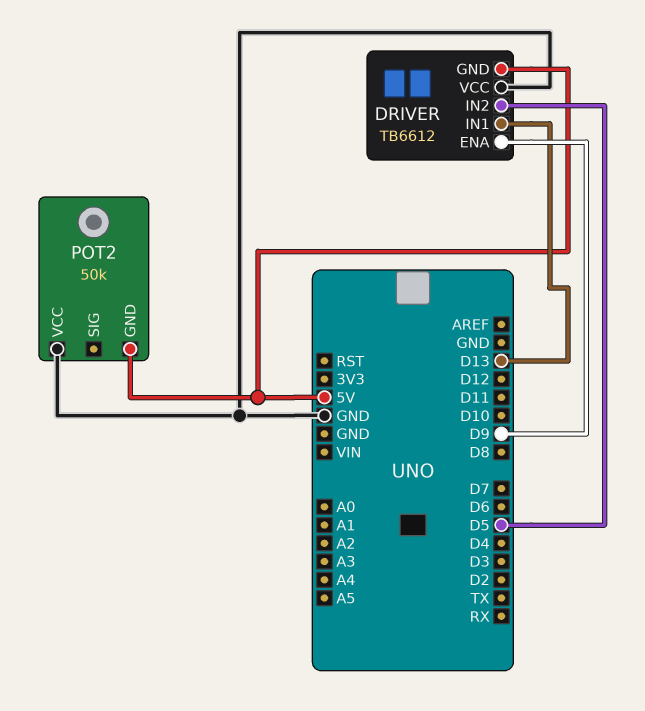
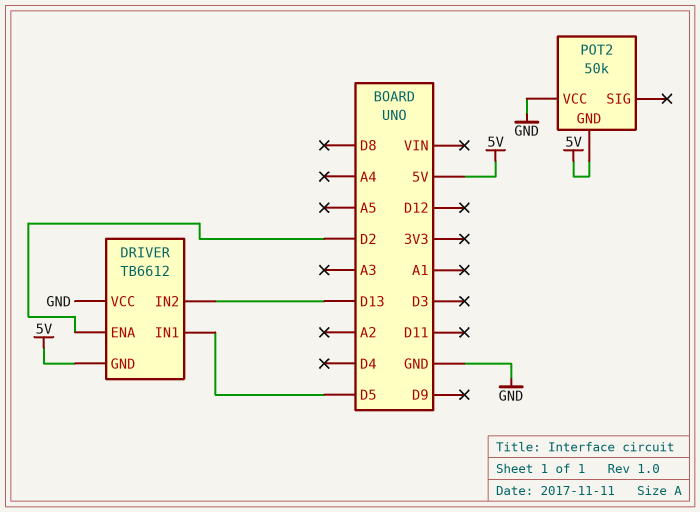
DRIVER pin ENA: D9 -> D2
DRIVER pin IN1: D13 -> D5
DRIVER pin IN2: D5 -> D13

